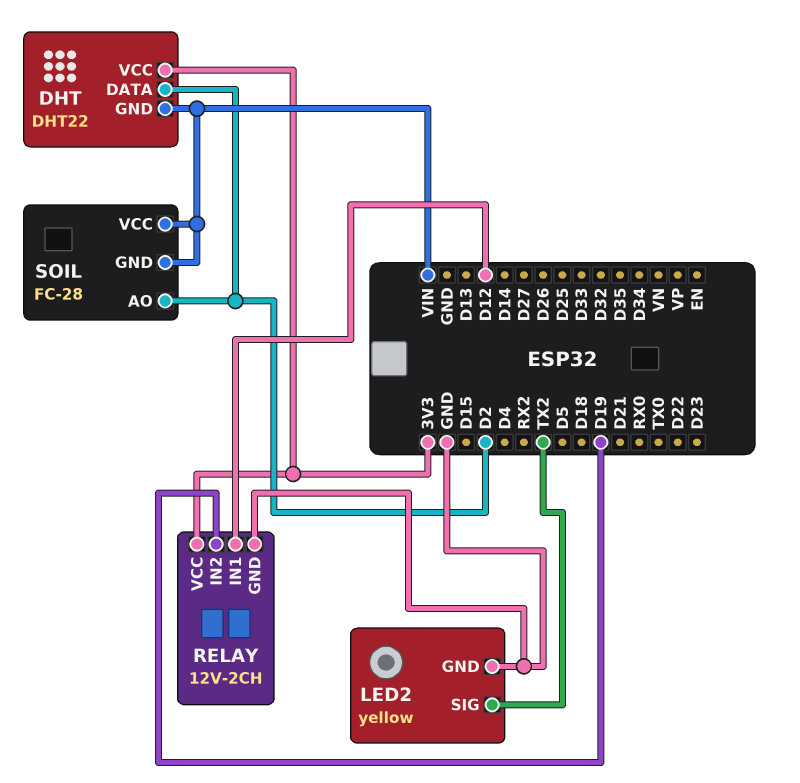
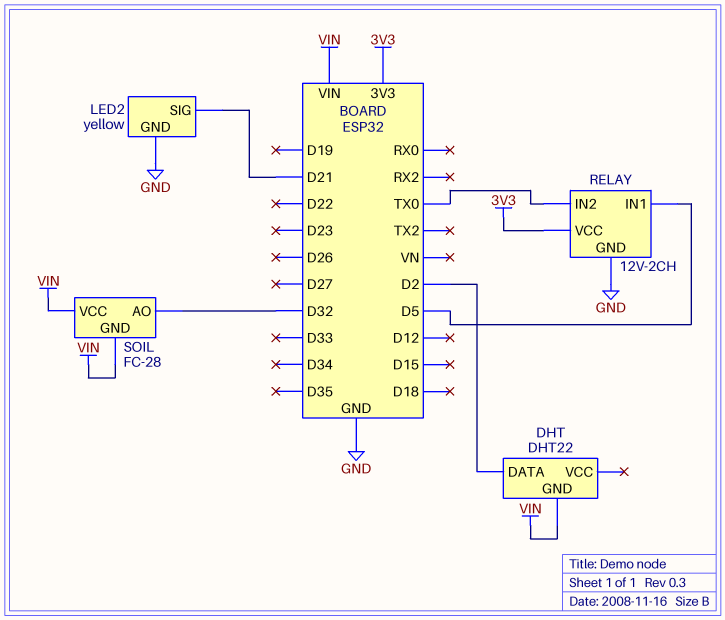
DHT pin VCC: 3V3 -> none
LED2 pin SIG: TX2 -> D21
RELAY pin IN1: D12 -> D5
RELAY pin IN2: D19 -> TX0
SOIL pin AO: D2 -> D32

